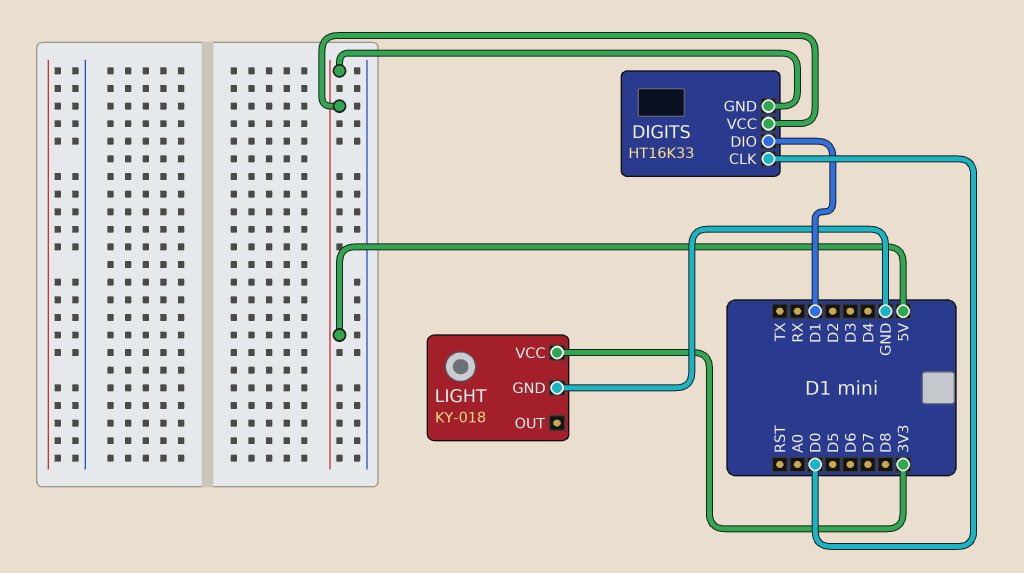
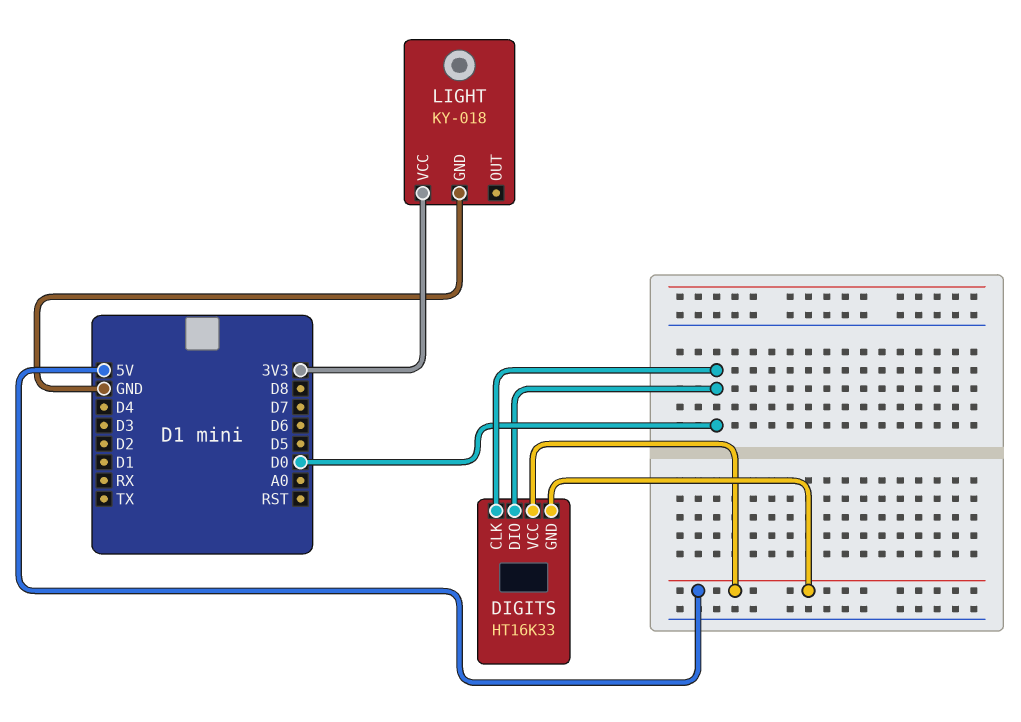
DIGITS pin DIO: D1 -> D0

